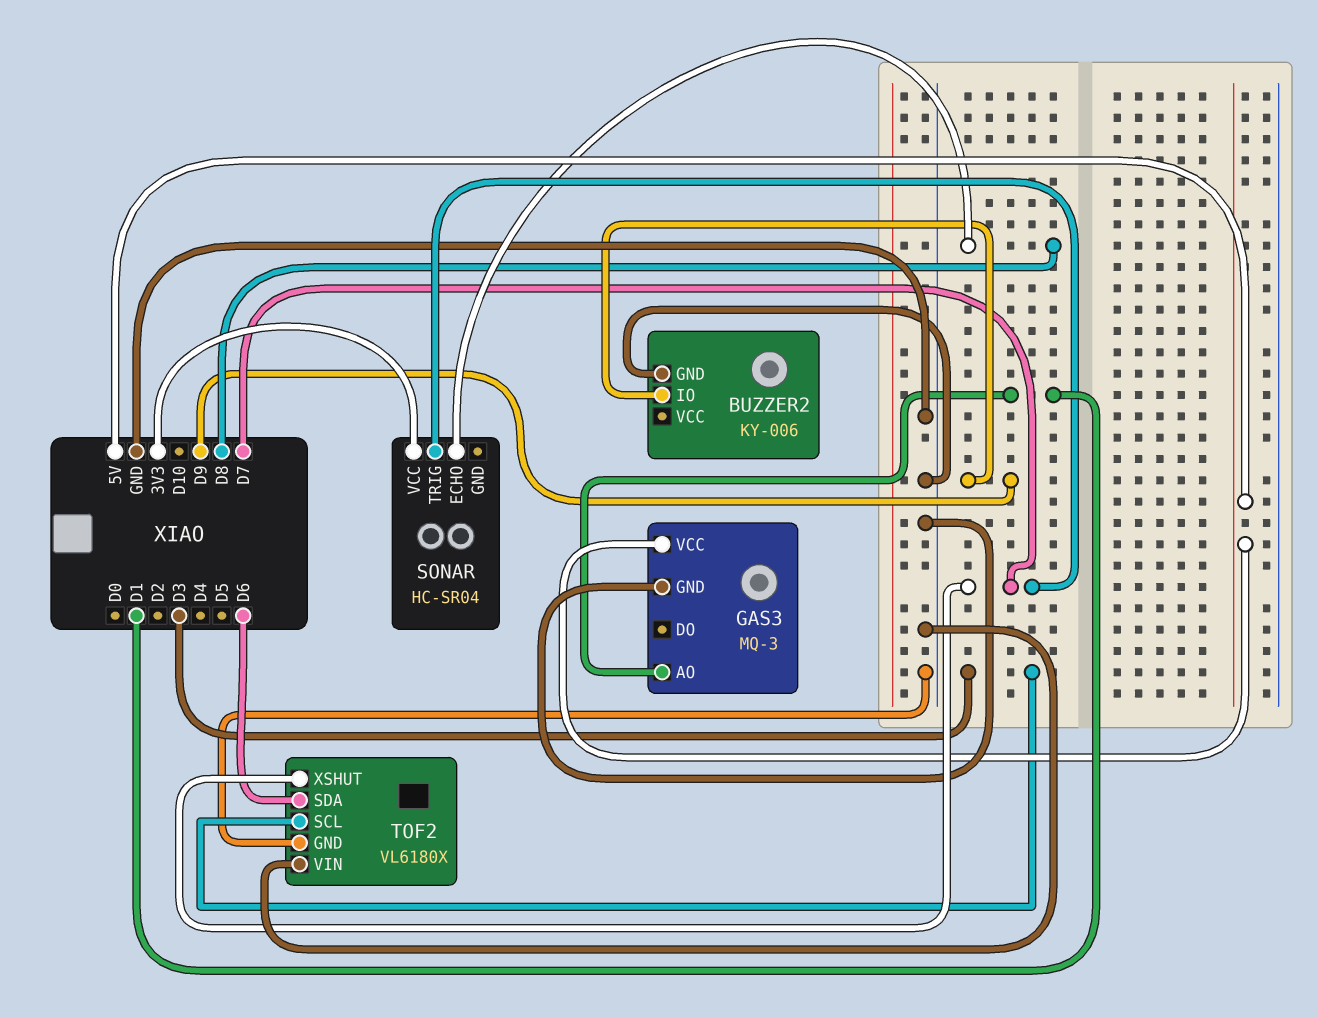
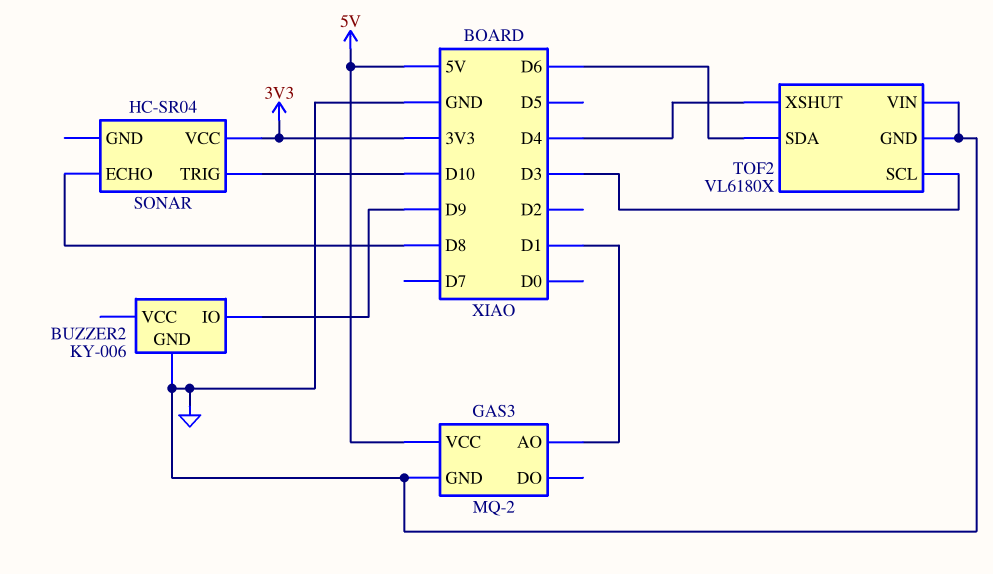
GAS3: MQ-3 -> MQ-2
SONAR pin TRIG: D7 -> D10
TOF2 pin XSHUT: D7 -> D4

